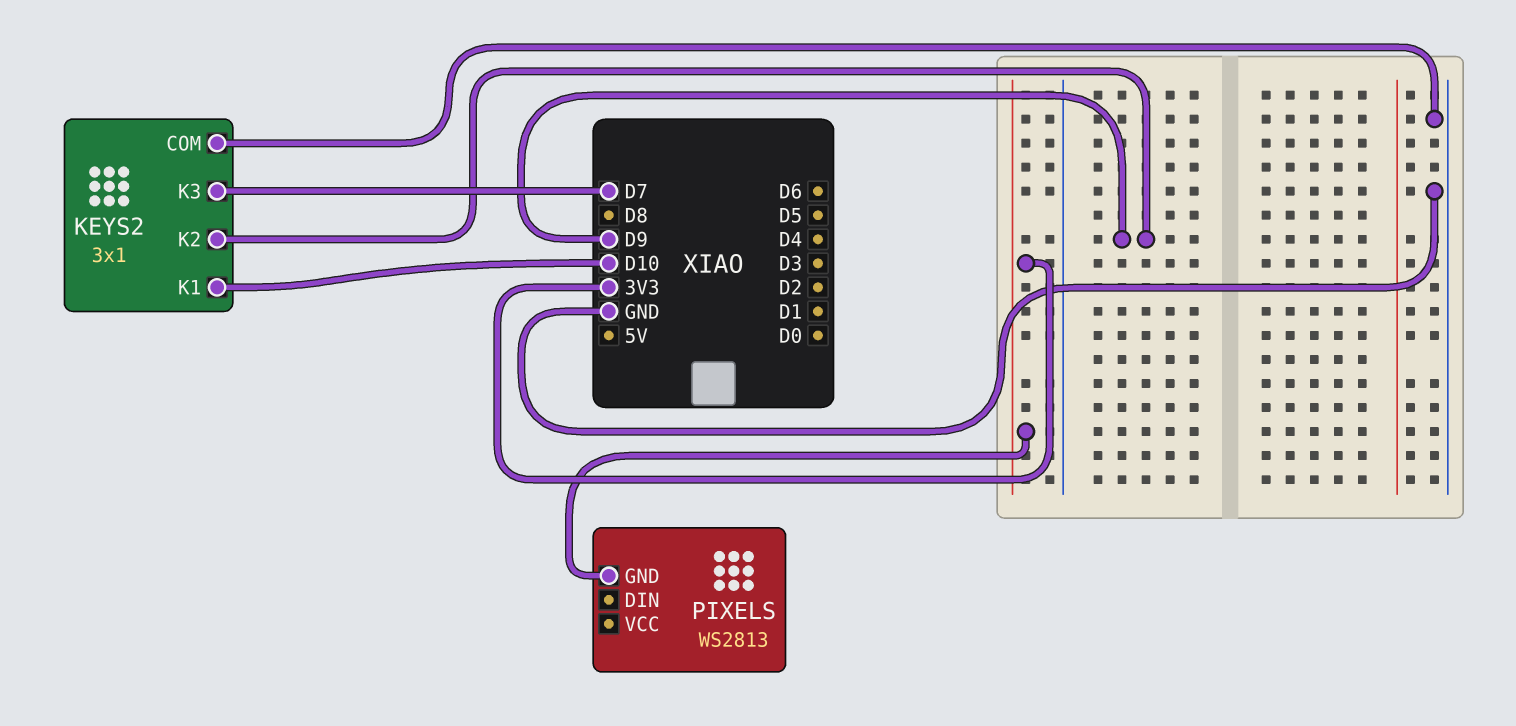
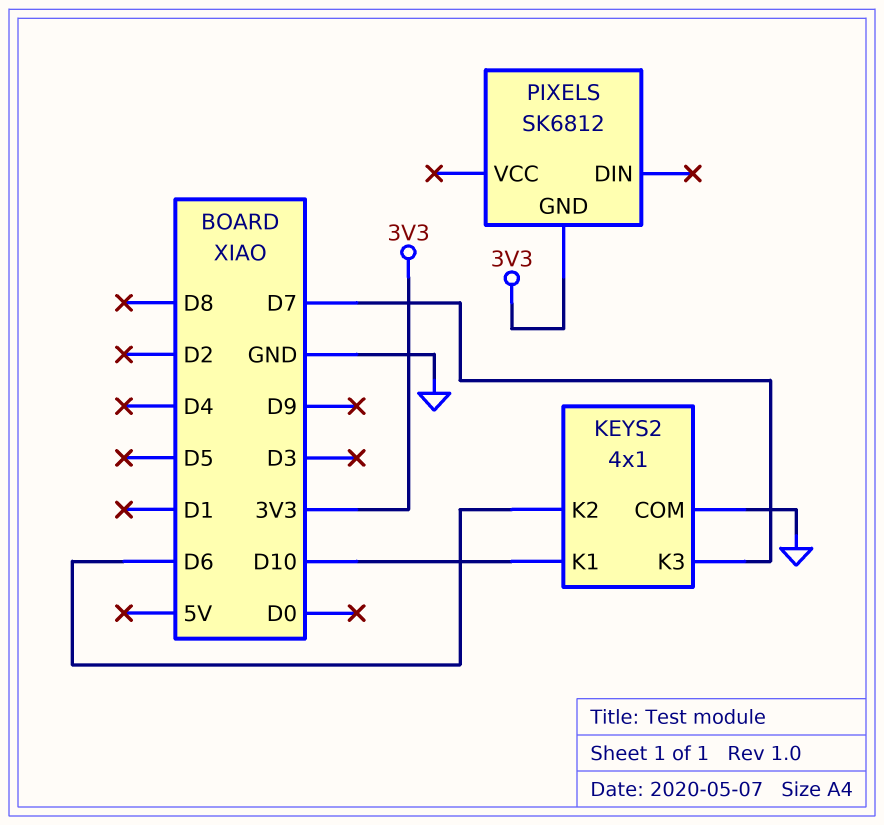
KEYS2: 3x1 -> 4x1
KEYS2 pin K2: D9 -> D6
PIXELS: WS2813 -> SK6812

